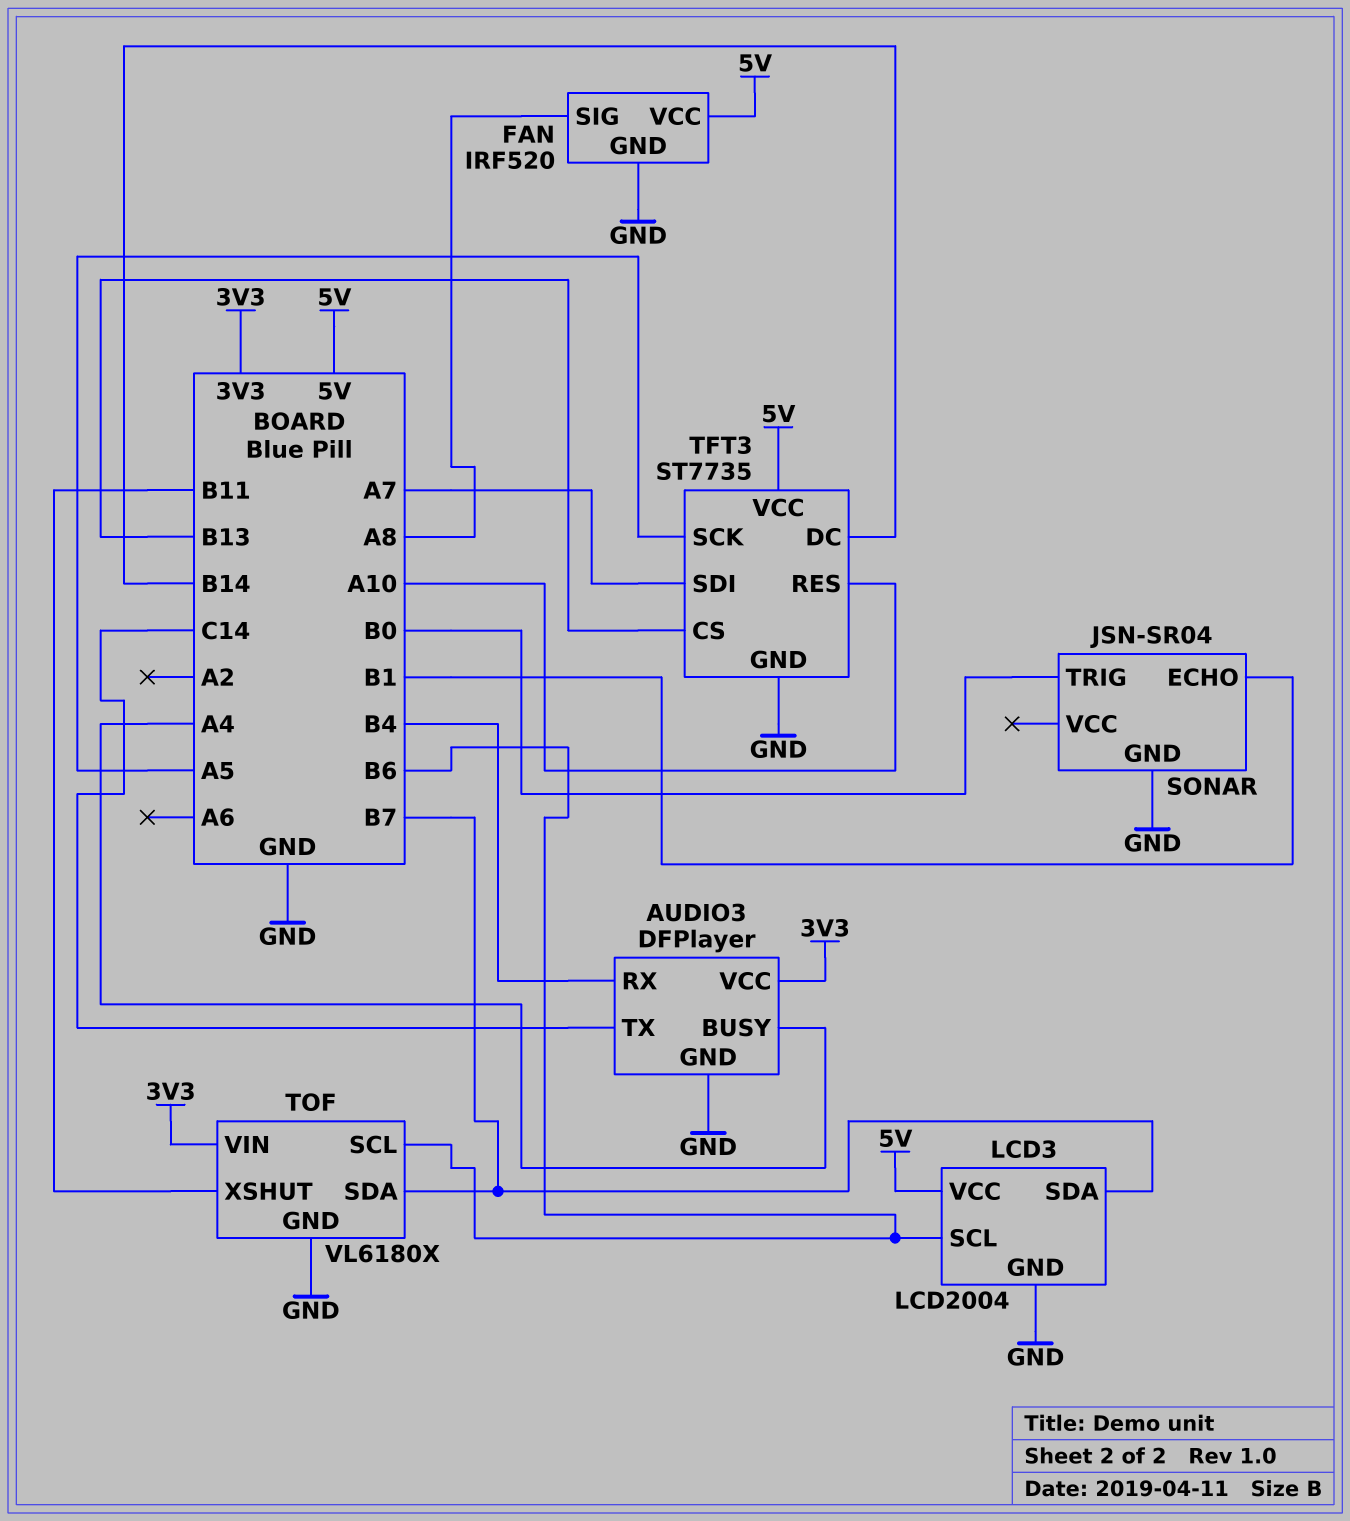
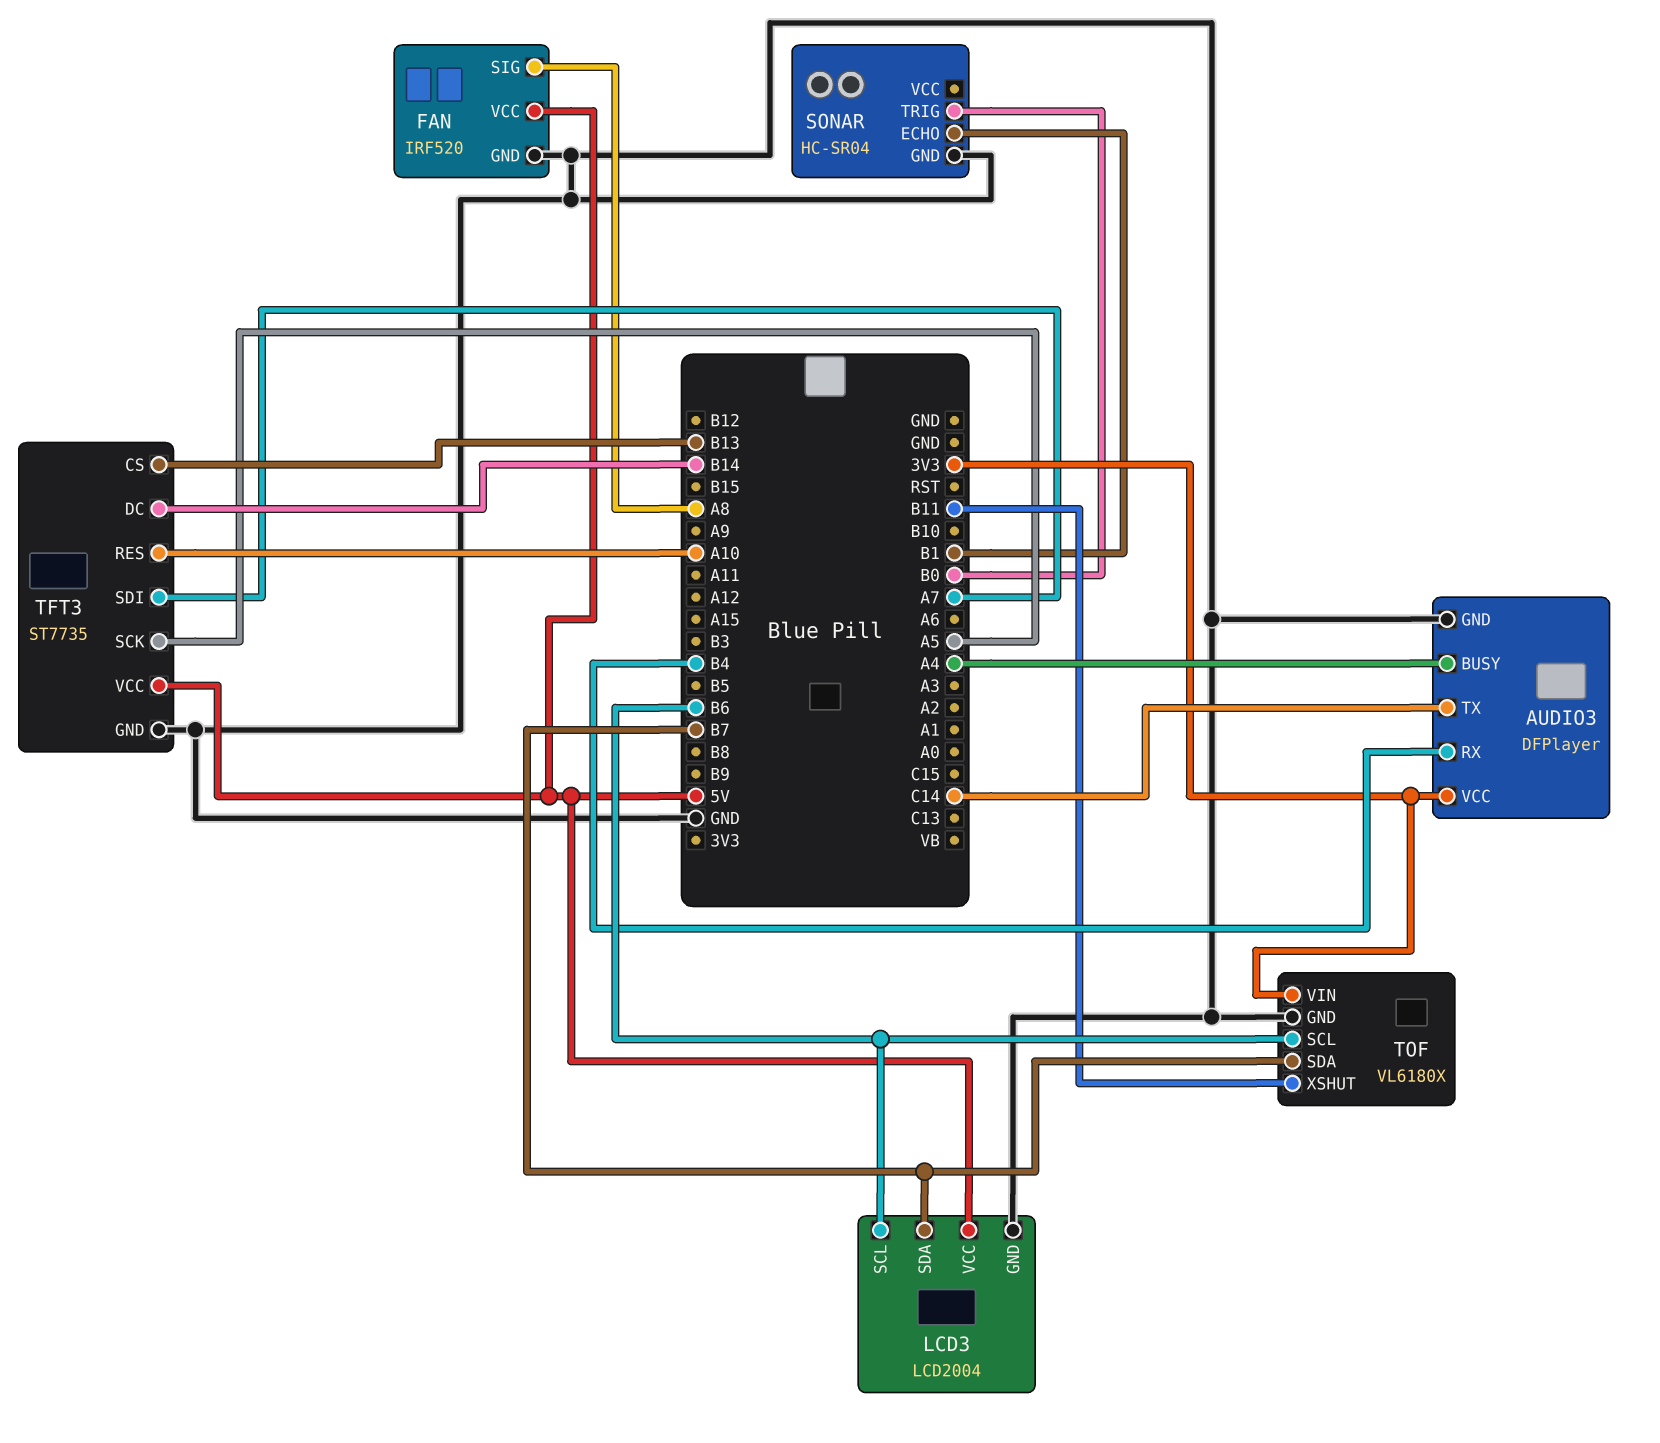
SONAR: JSN-SR04 -> HC-SR04

